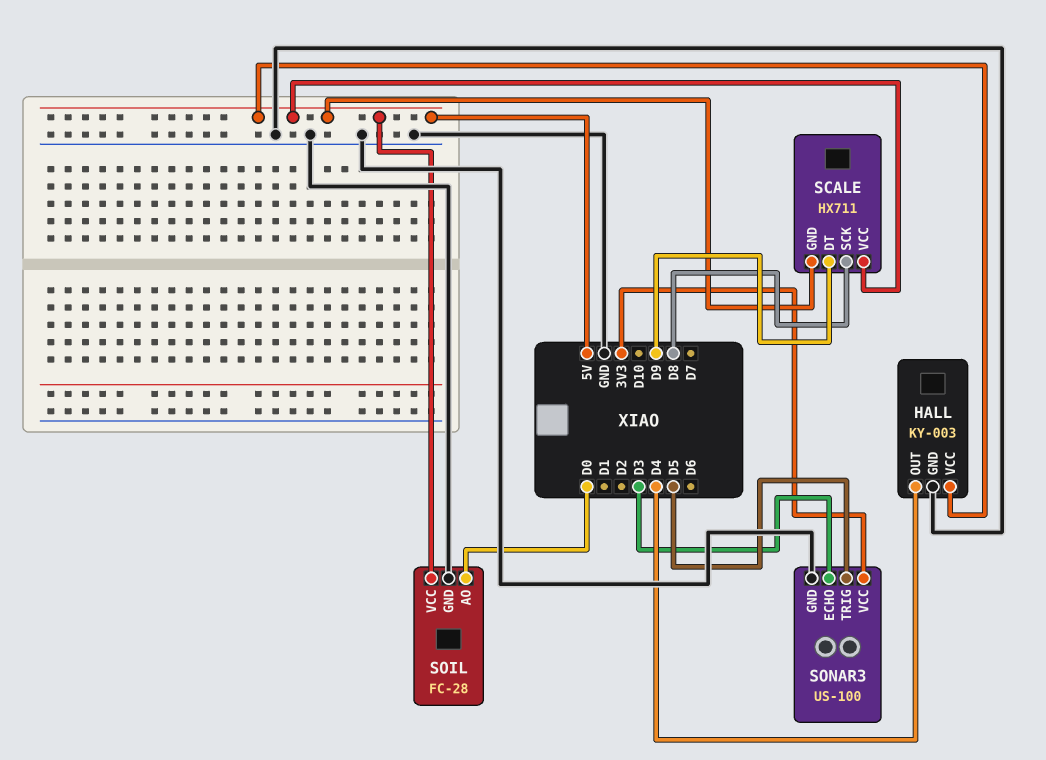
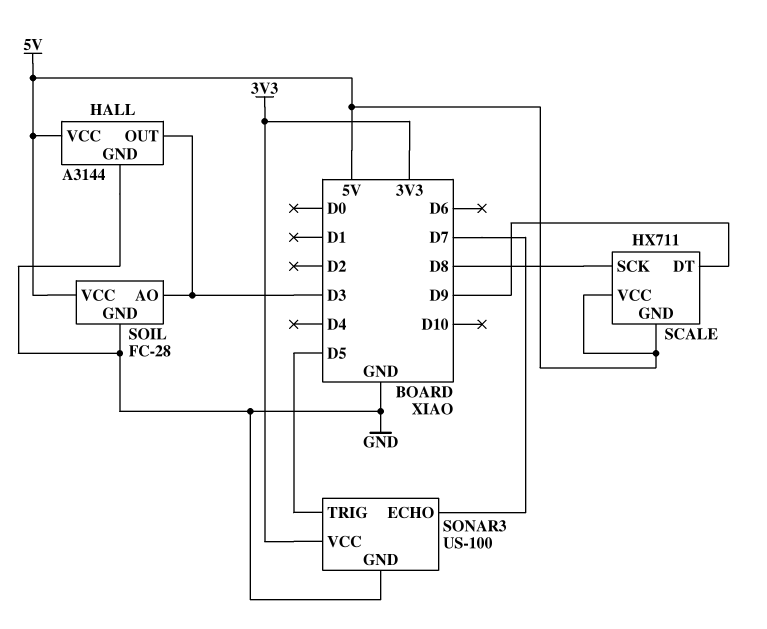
HALL: KY-003 -> A3144
HALL pin OUT: D4 -> D3
SOIL pin AO: D0 -> D3
SONAR3 pin ECHO: D3 -> D7

